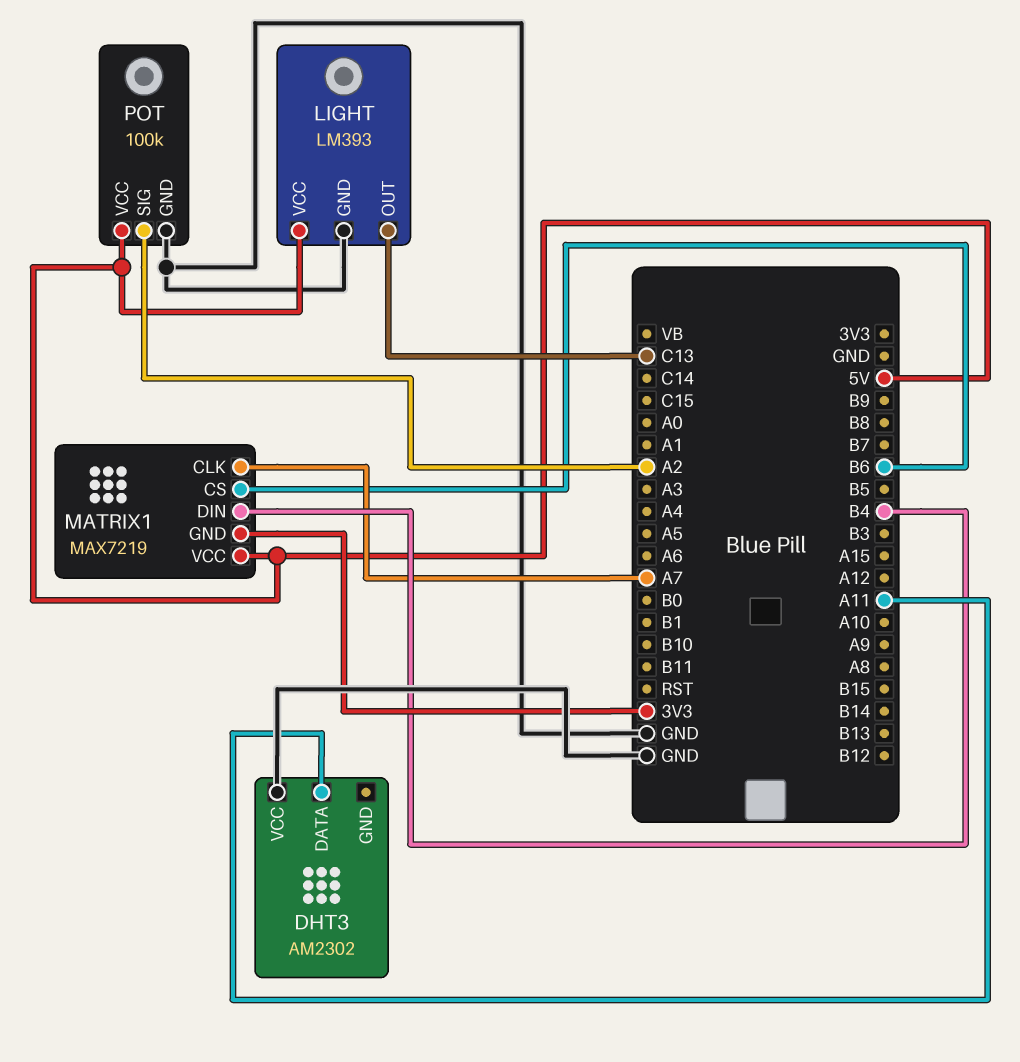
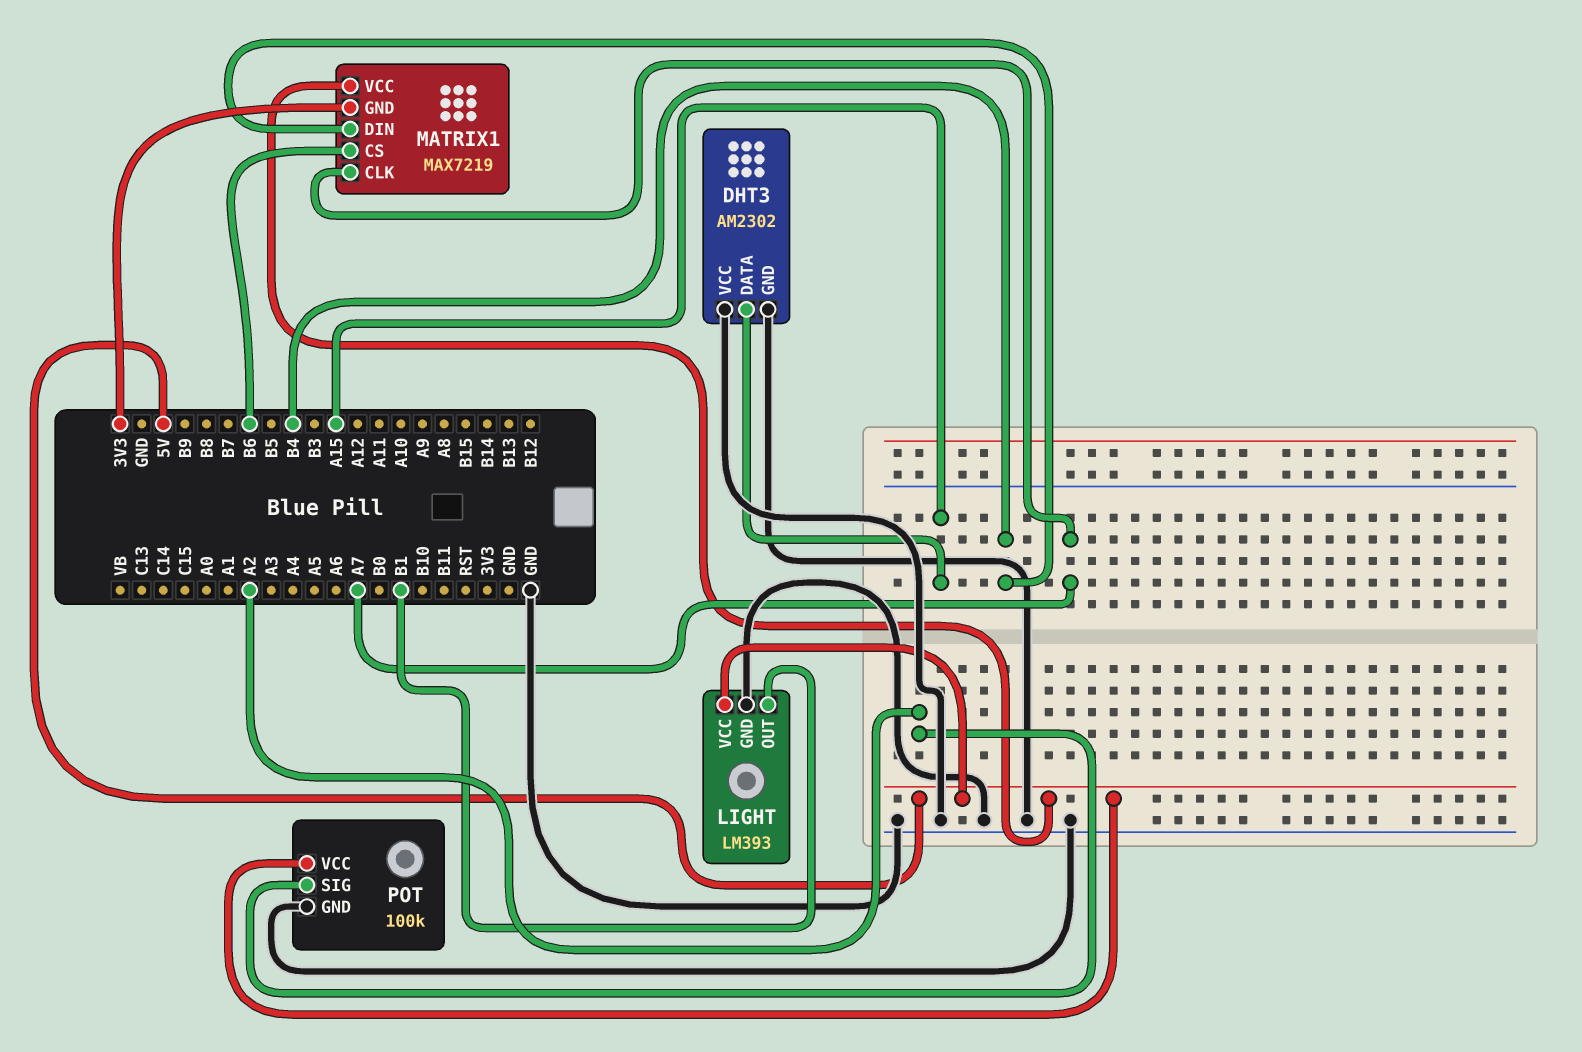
DHT3 pin DATA: A11 -> A15
DHT3 pin GND: none -> GND
LIGHT pin OUT: C13 -> B1

